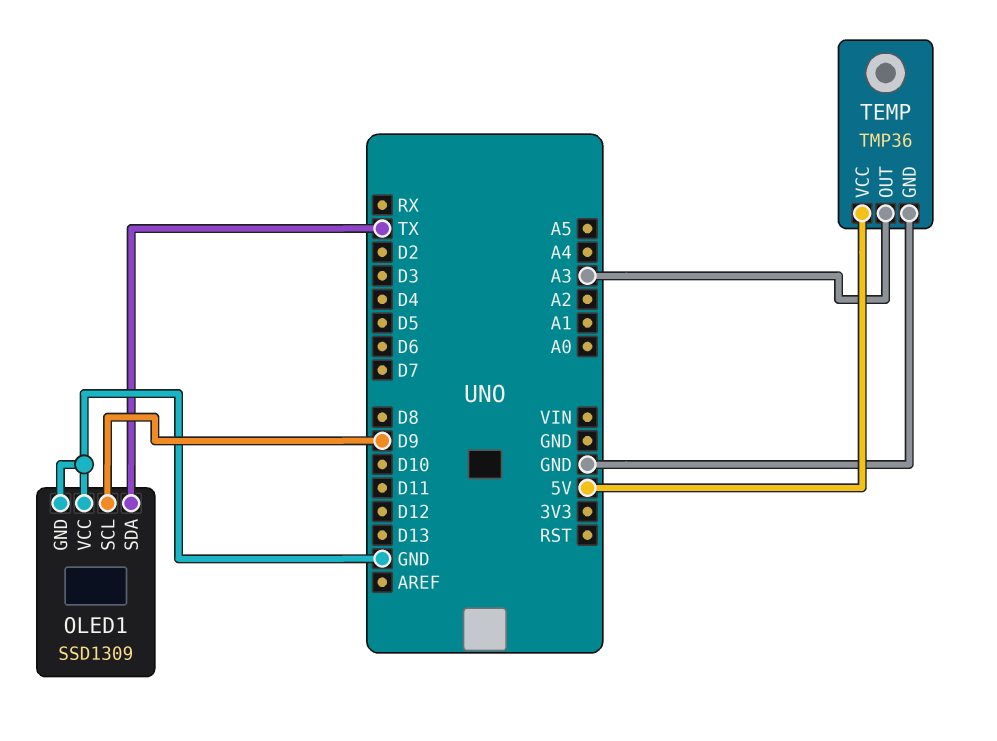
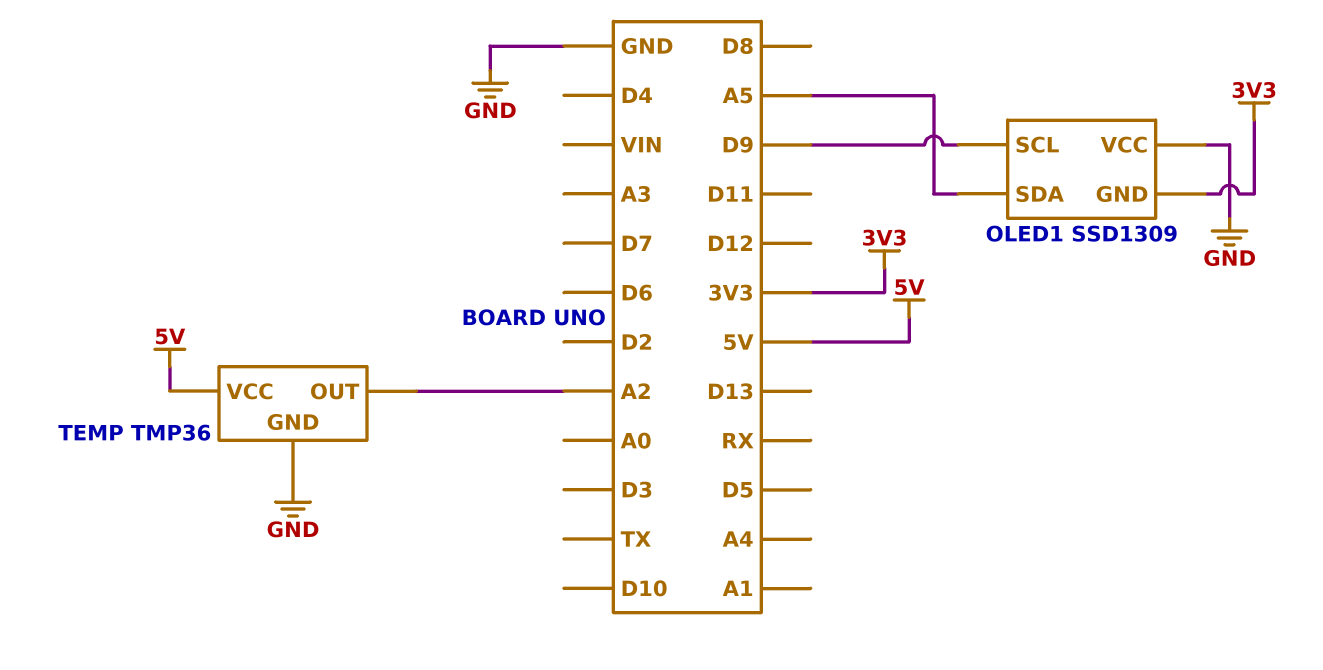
OLED1 pin GND: GND -> 3V3
OLED1 pin SDA: TX -> A5
TEMP pin OUT: A3 -> A2

